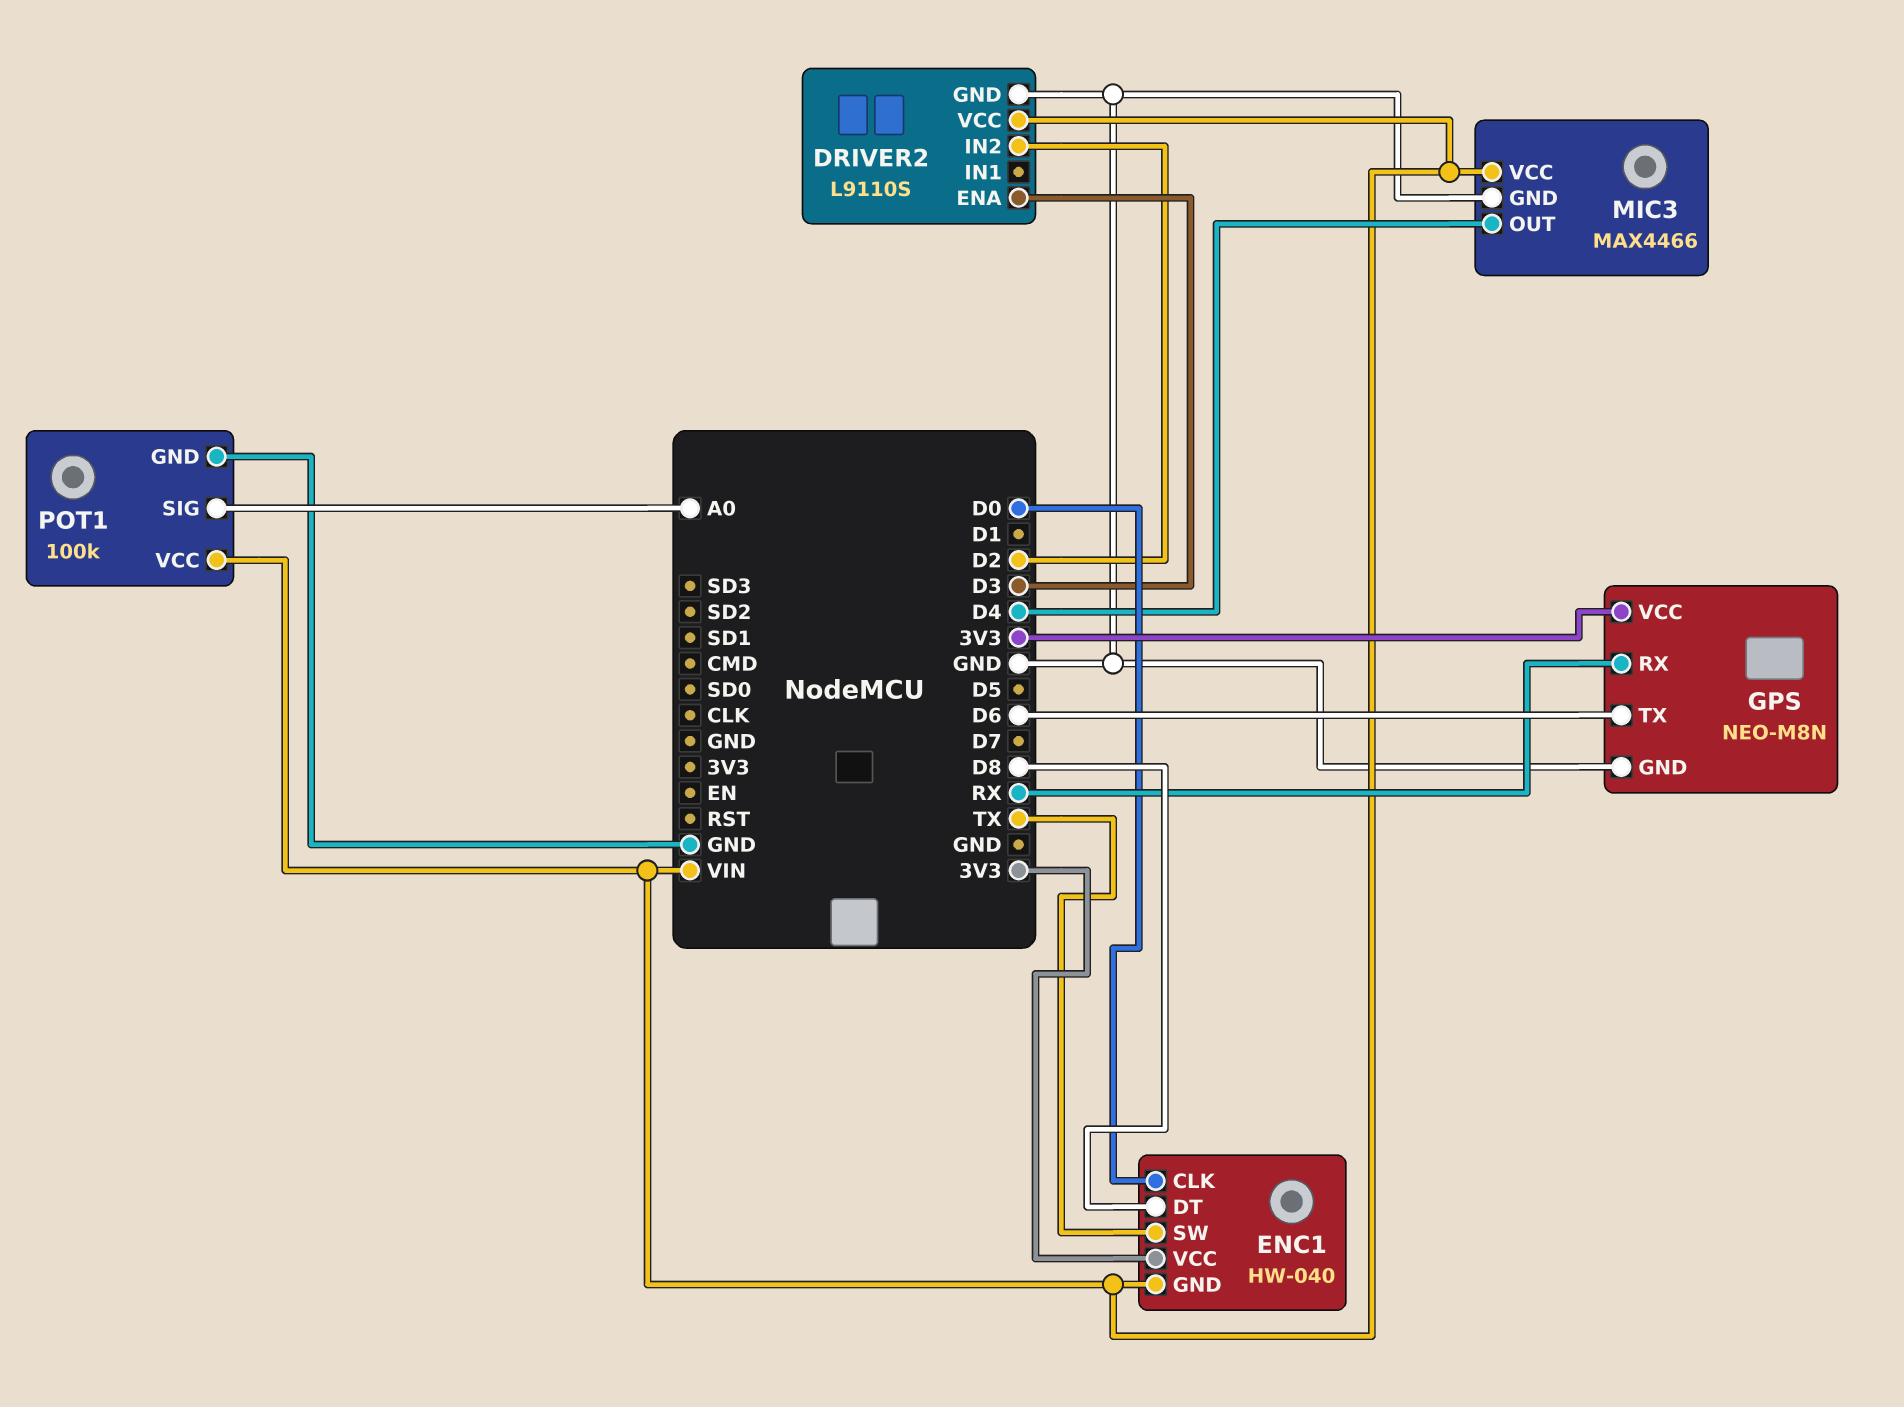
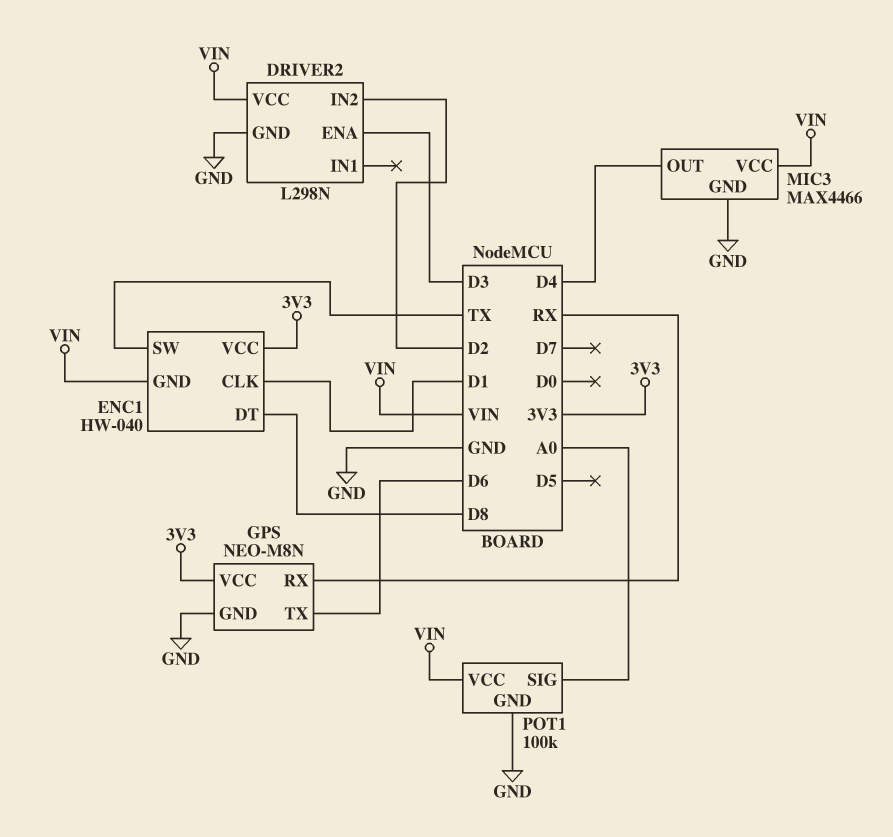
DRIVER2: L9110S -> L298N
ENC1 pin CLK: D0 -> D1

